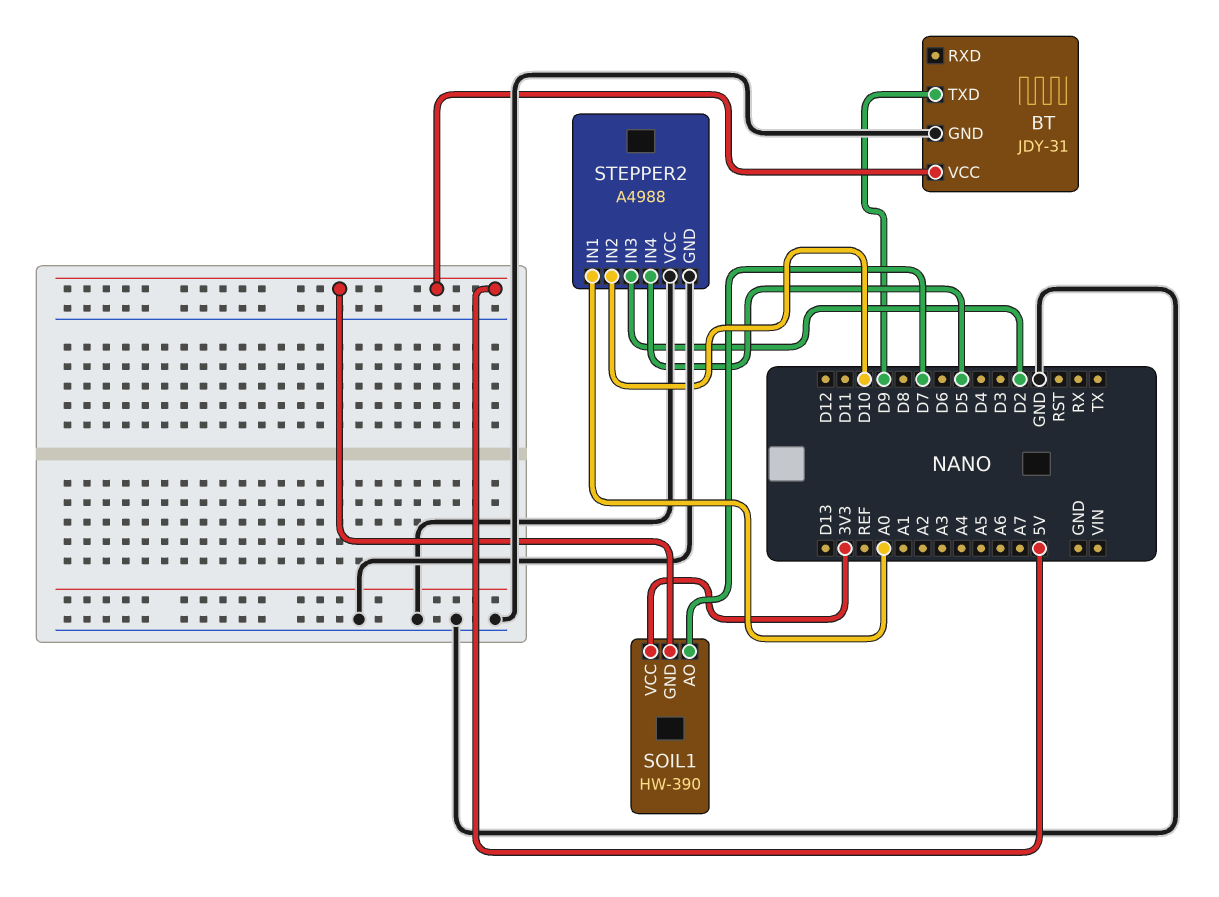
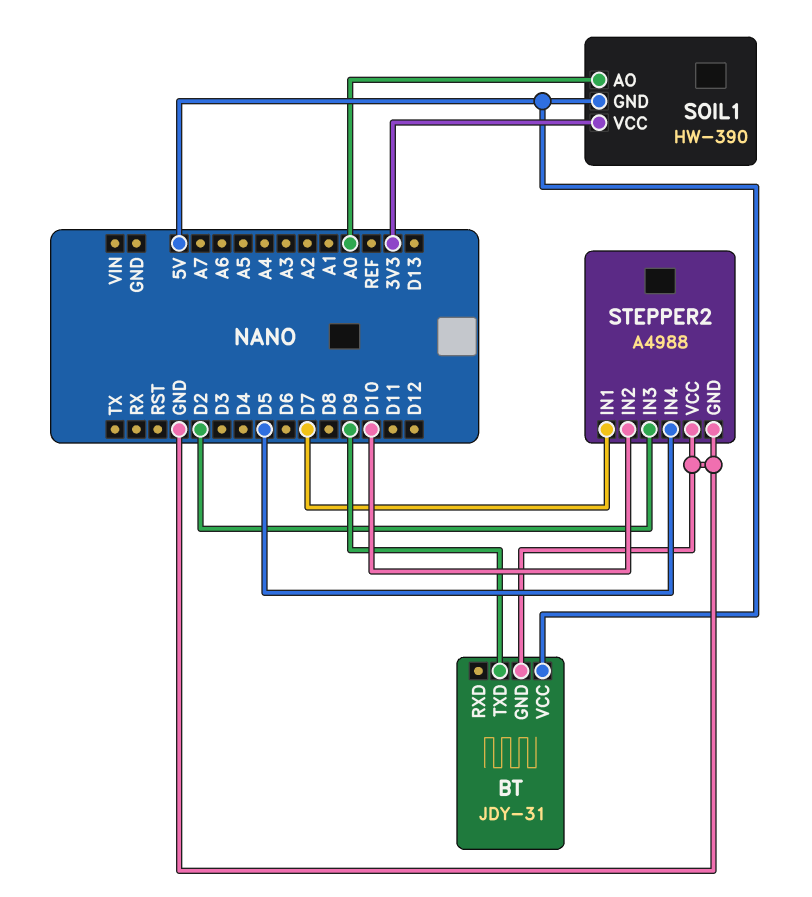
SOIL1 pin AO: D7 -> A0
STEPPER2 pin IN1: A0 -> D7

